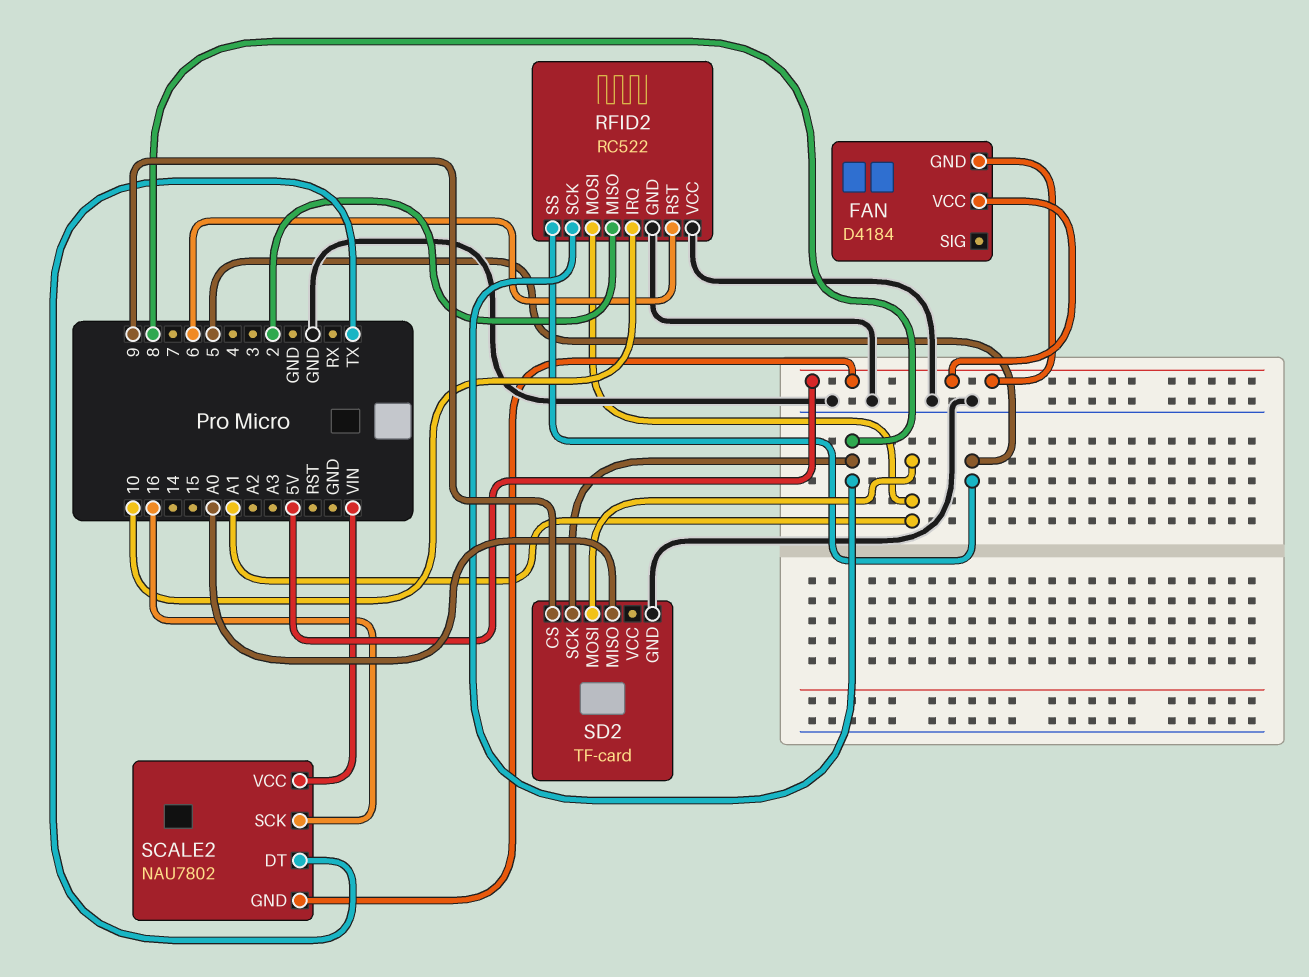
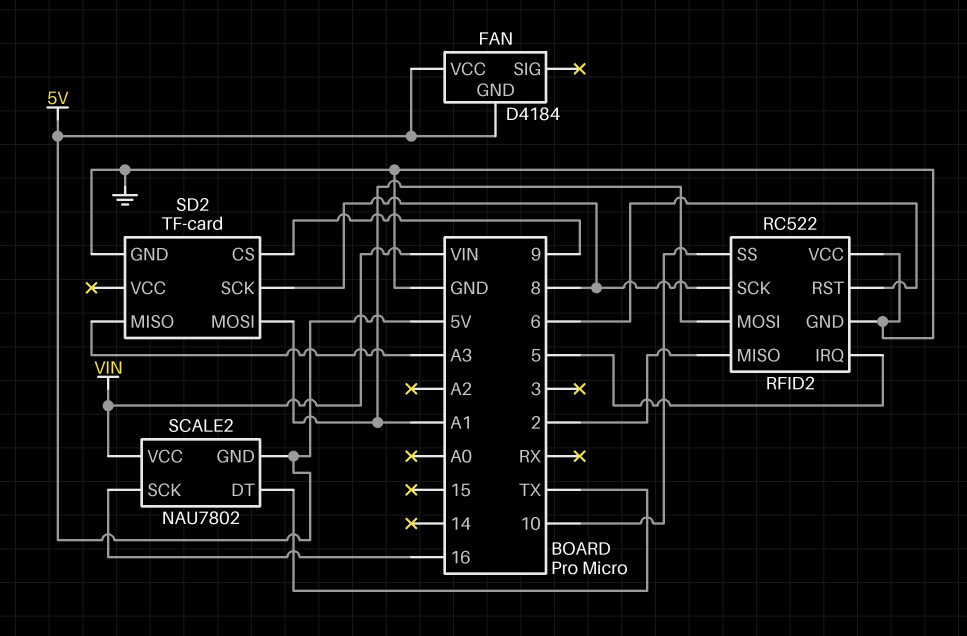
RFID2 pin IRQ: 10 -> 5
RFID2 pin SS: 5 -> 10
SD2 pin MISO: A0 -> A3

